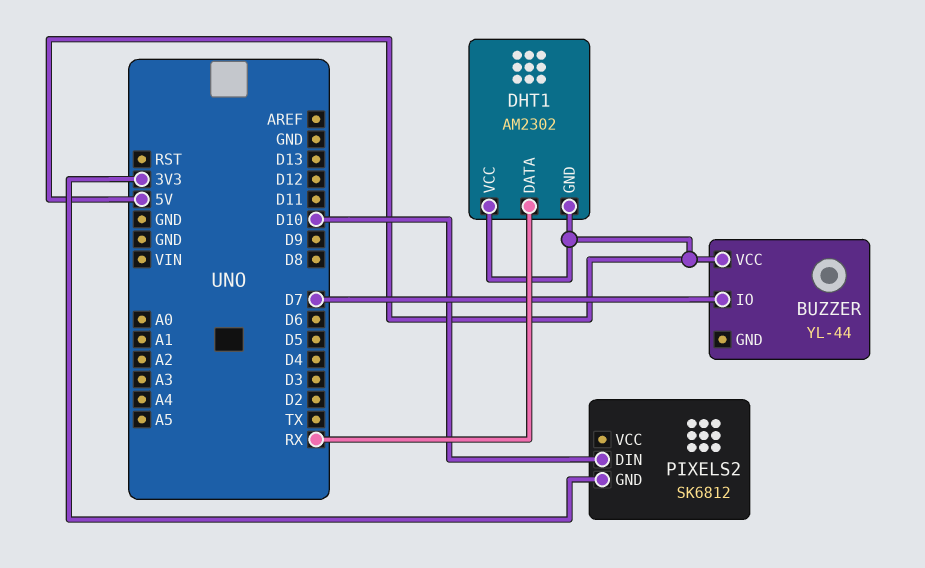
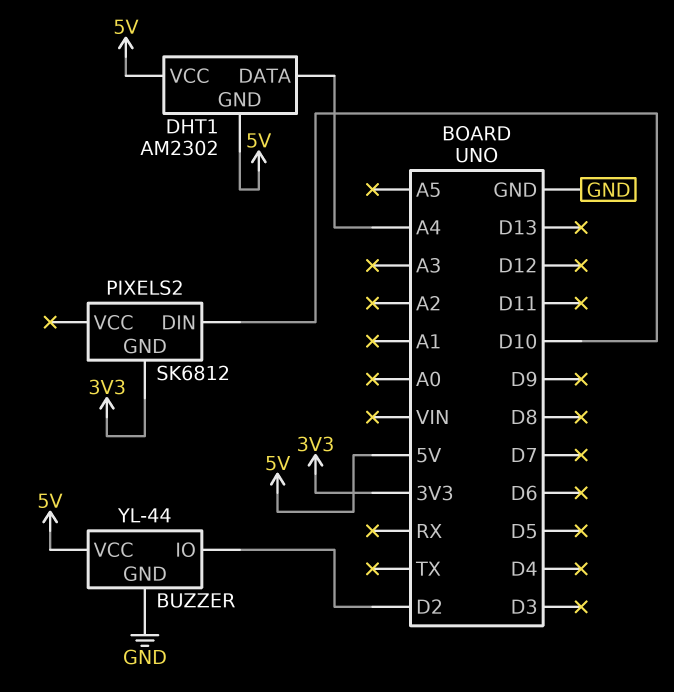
BUZZER pin GND: none -> GND
BUZZER pin IO: D7 -> D2
DHT1 pin DATA: RX -> A4

